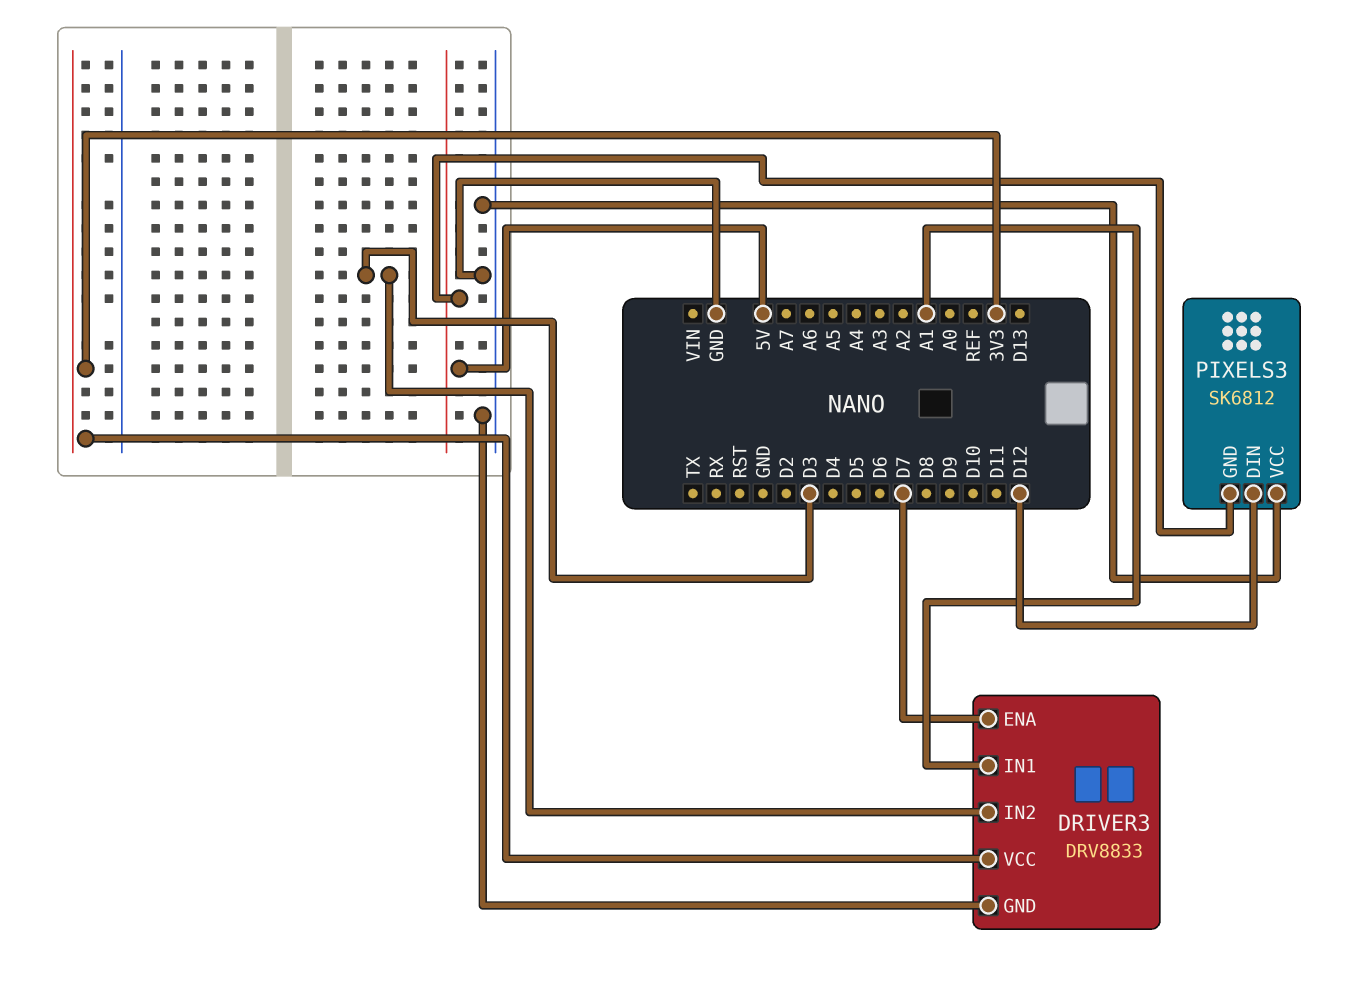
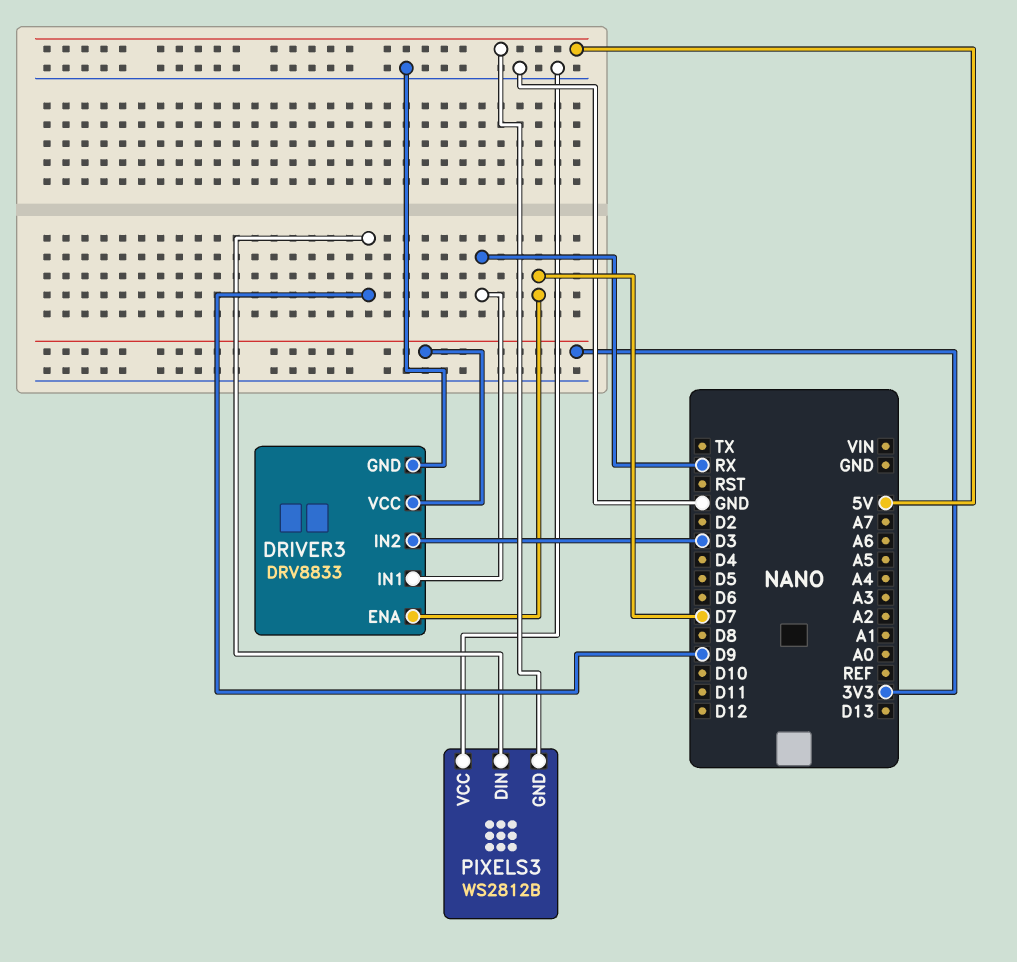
DRIVER3 pin IN1: A1 -> RX
PIXELS3: SK6812 -> WS2812B
PIXELS3 pin DIN: D12 -> D9

